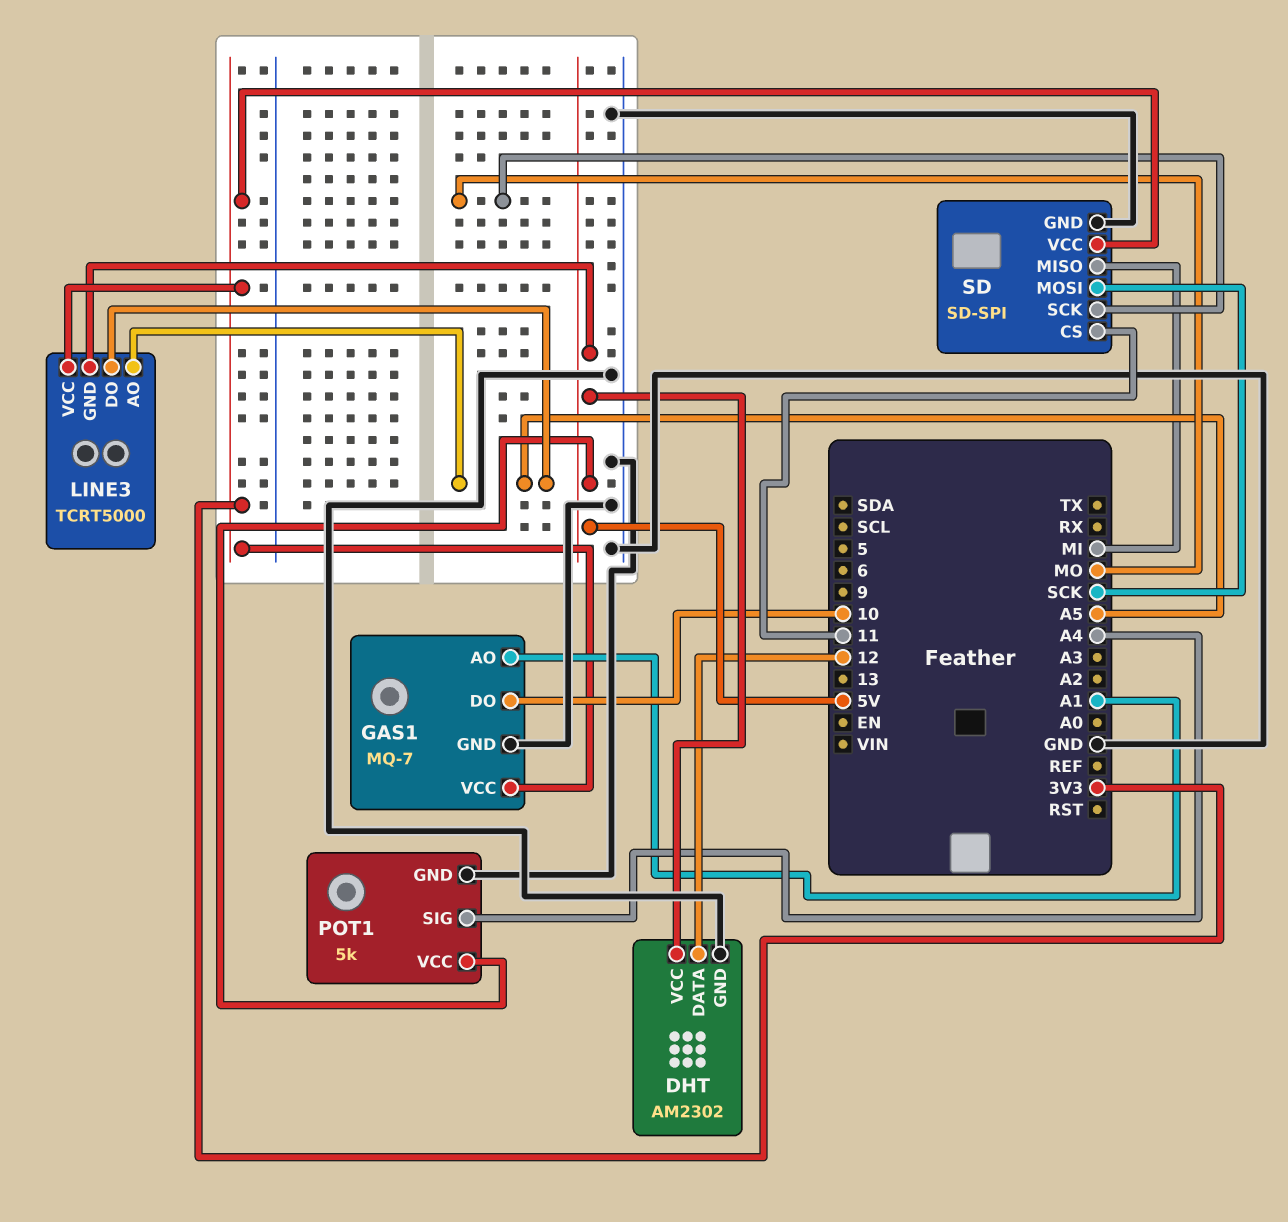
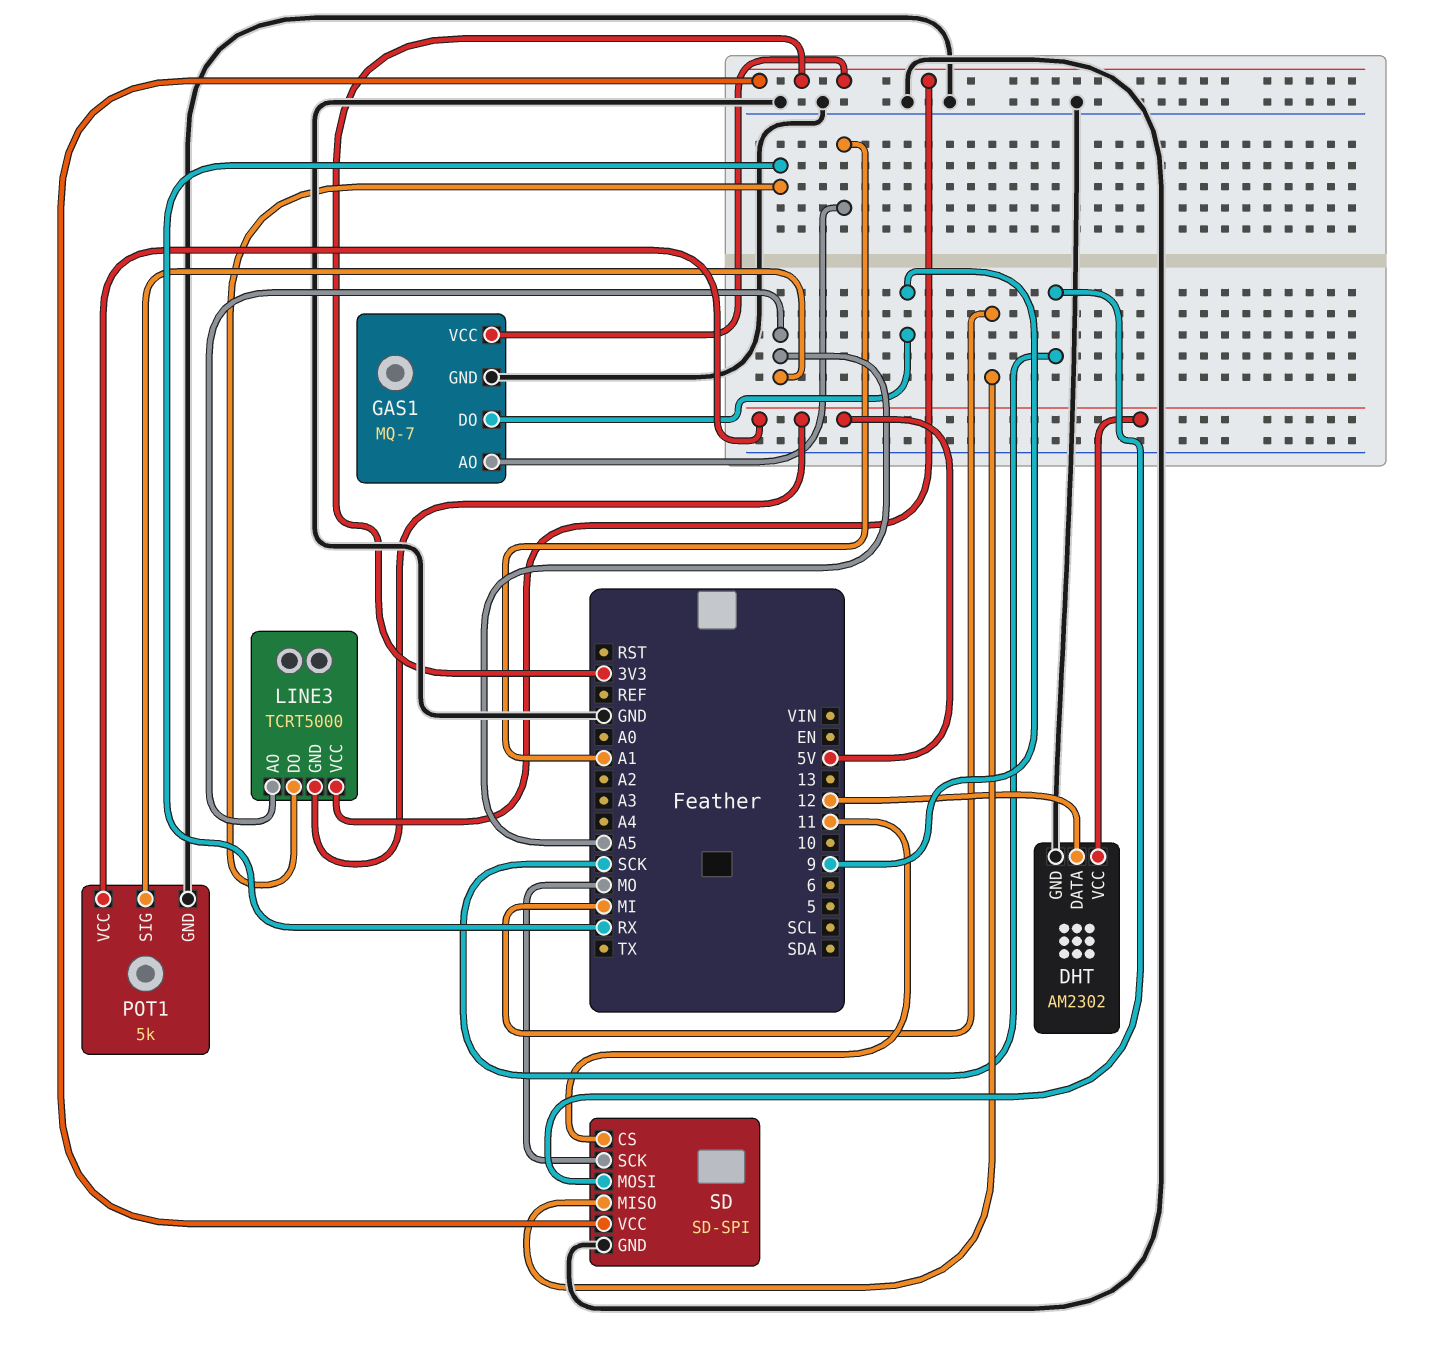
GAS1 pin DO: 10 -> 9
LINE3 pin DO: A5 -> RX
POT1 pin SIG: A4 -> A5

